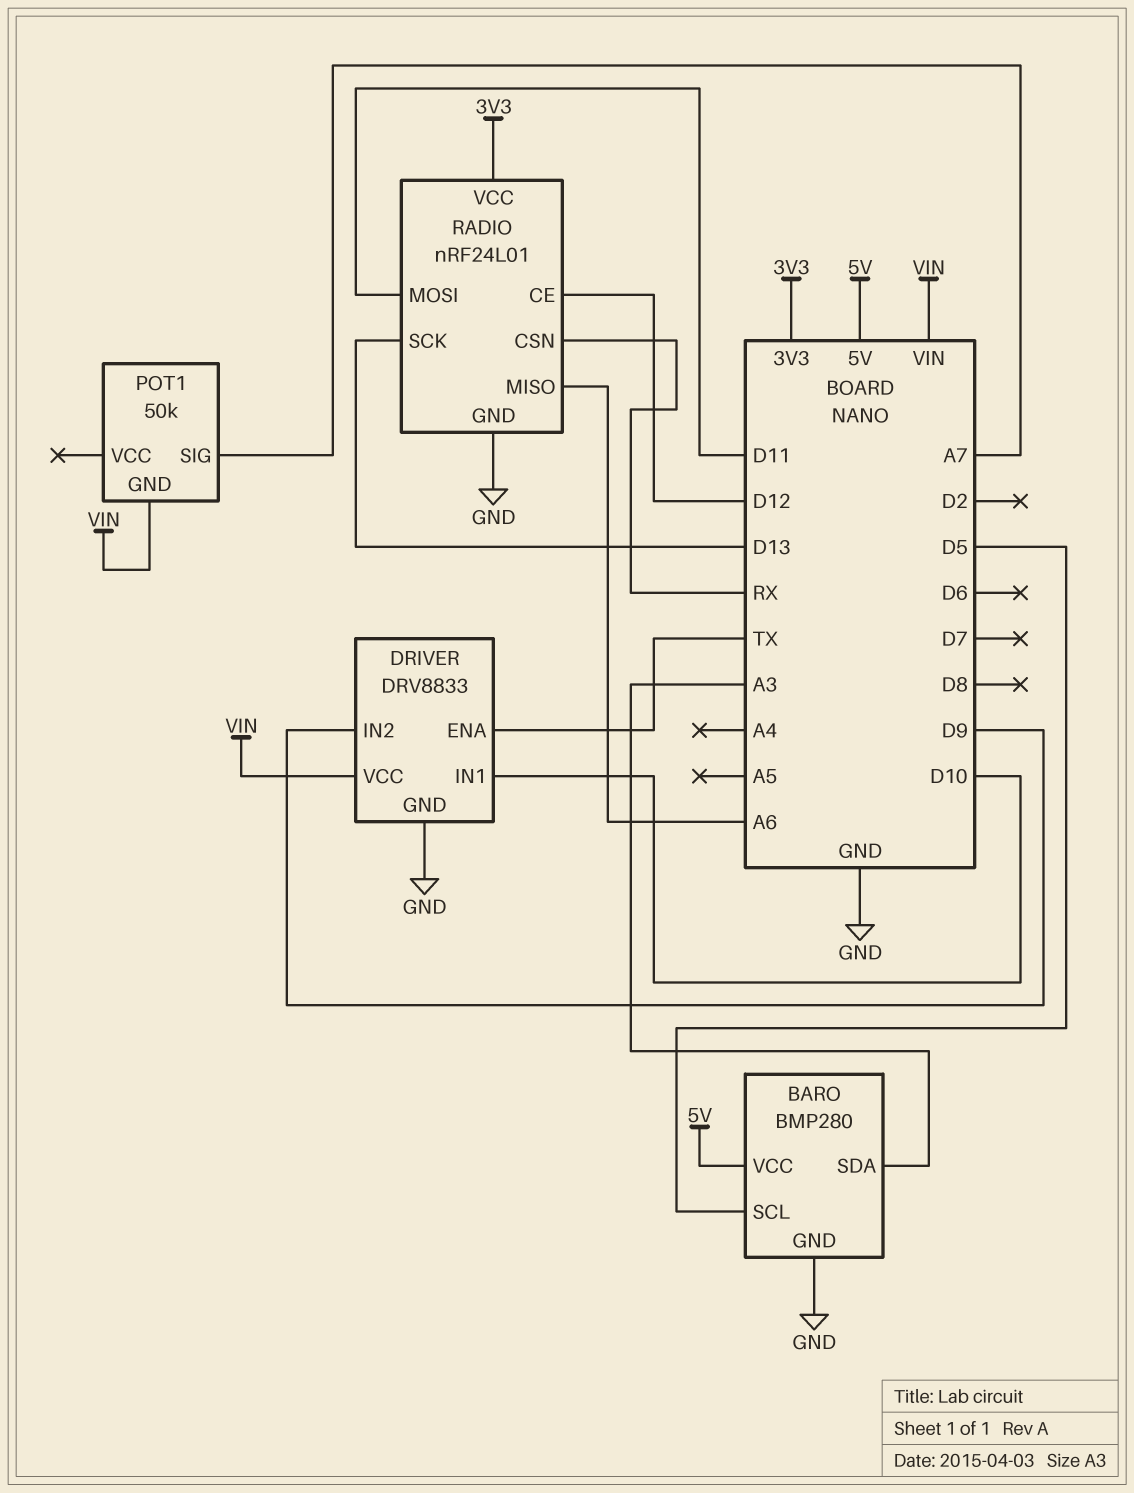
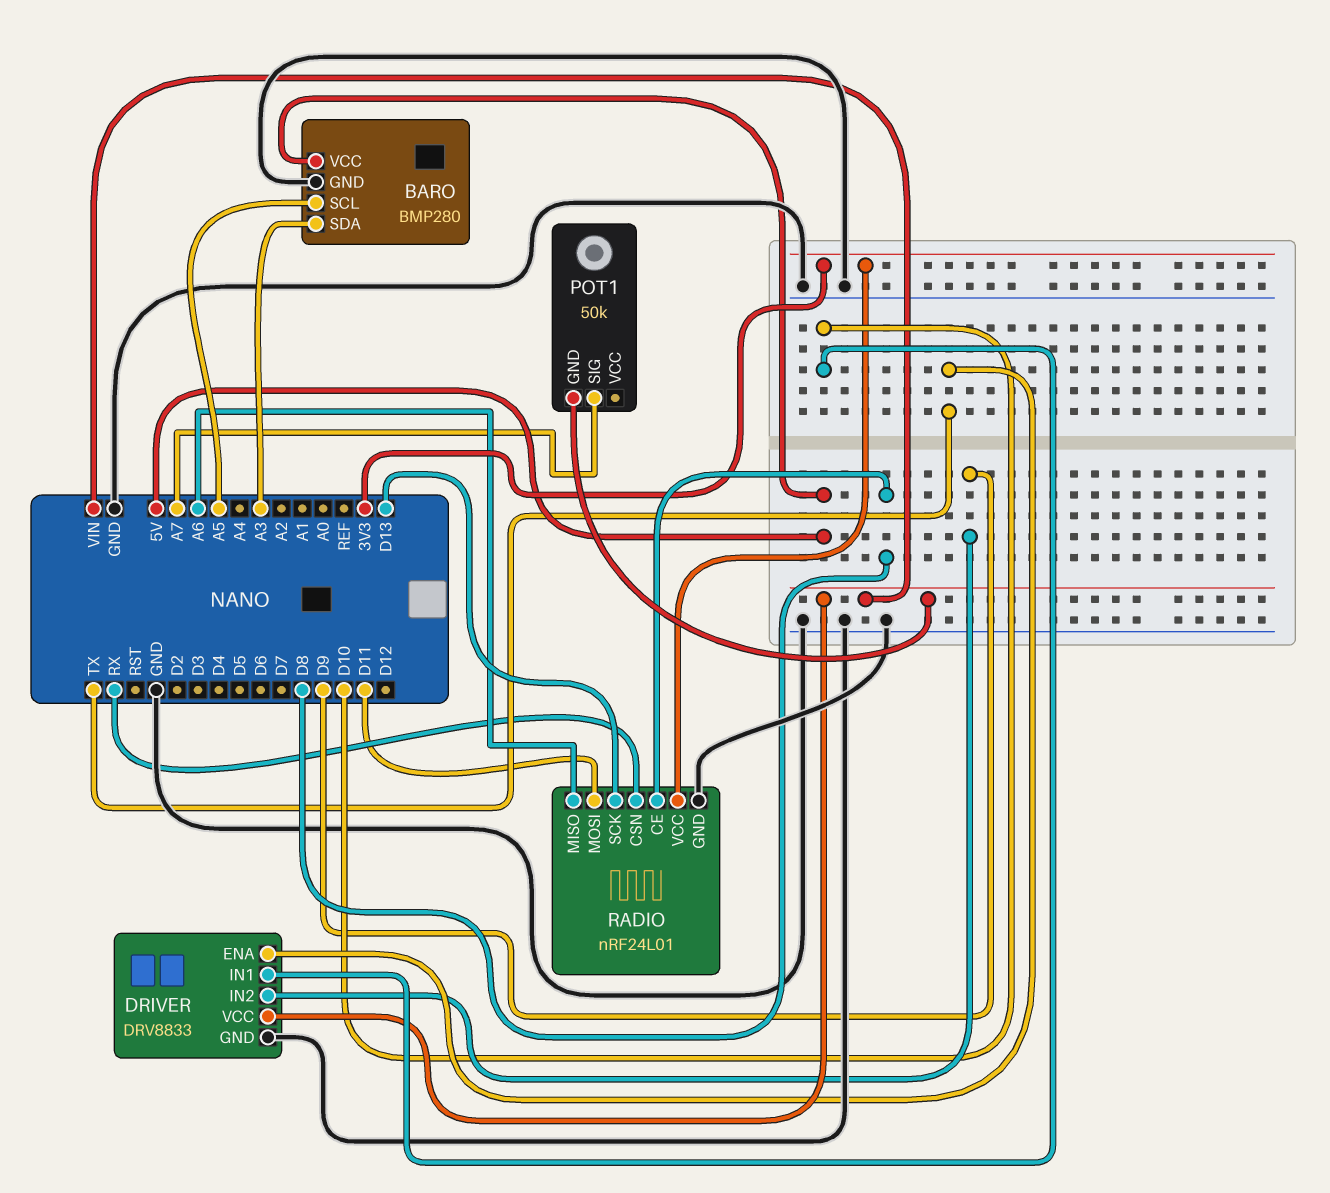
BARO pin SCL: D5 -> A5
RADIO pin CE: D12 -> D8

